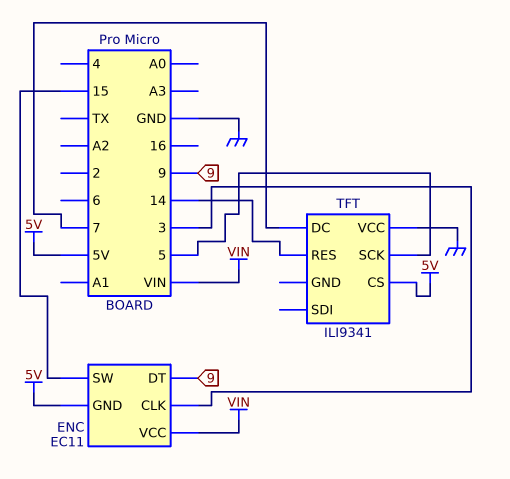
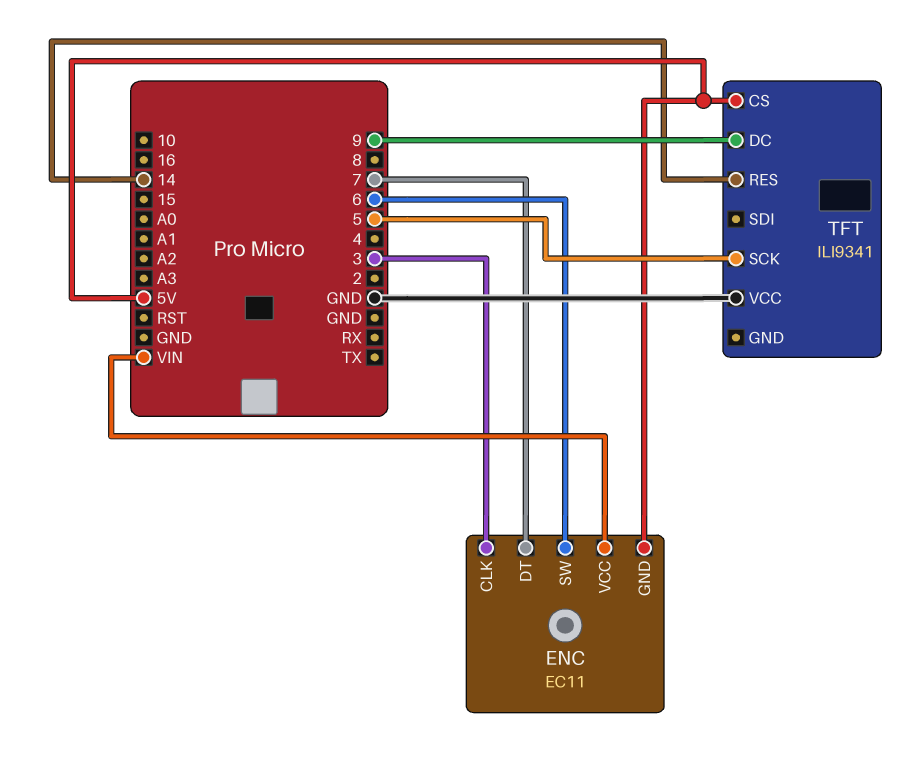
ENC pin DT: 9 -> 7
ENC pin SW: 15 -> 6
TFT pin DC: 7 -> 9

